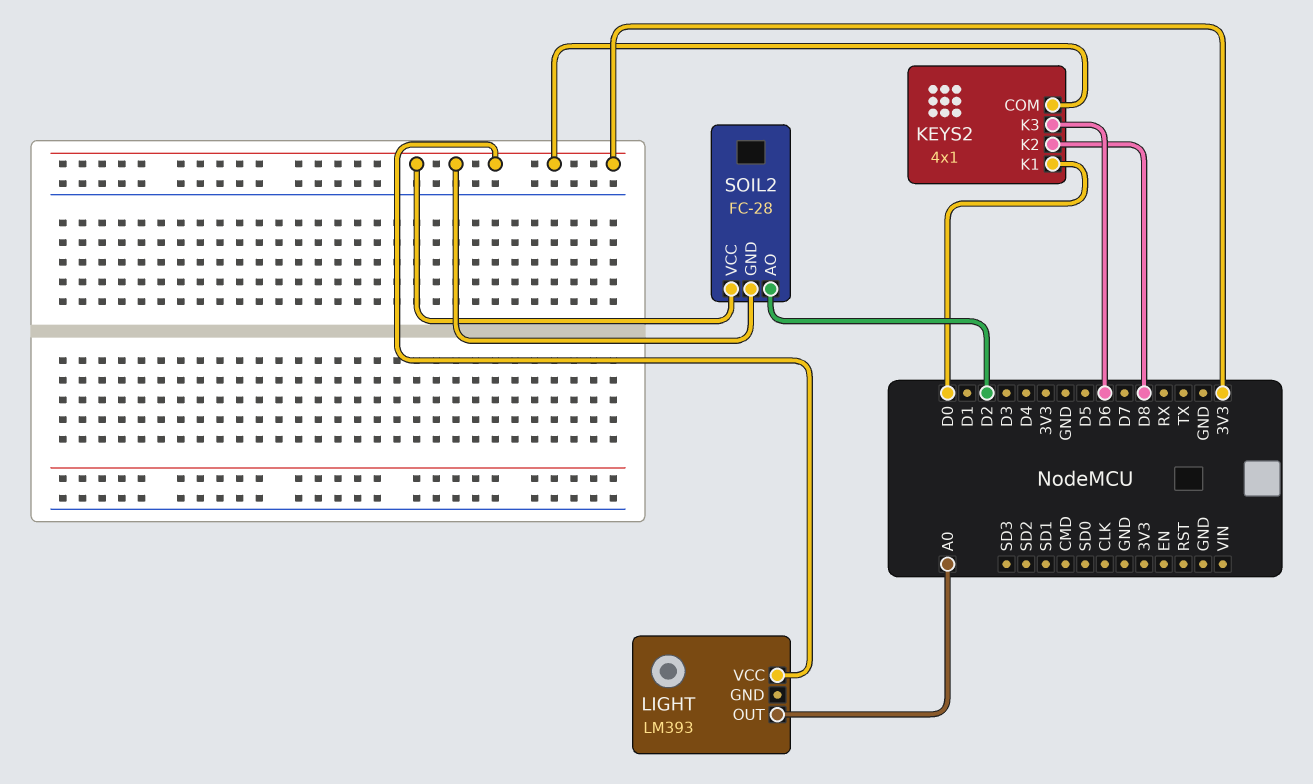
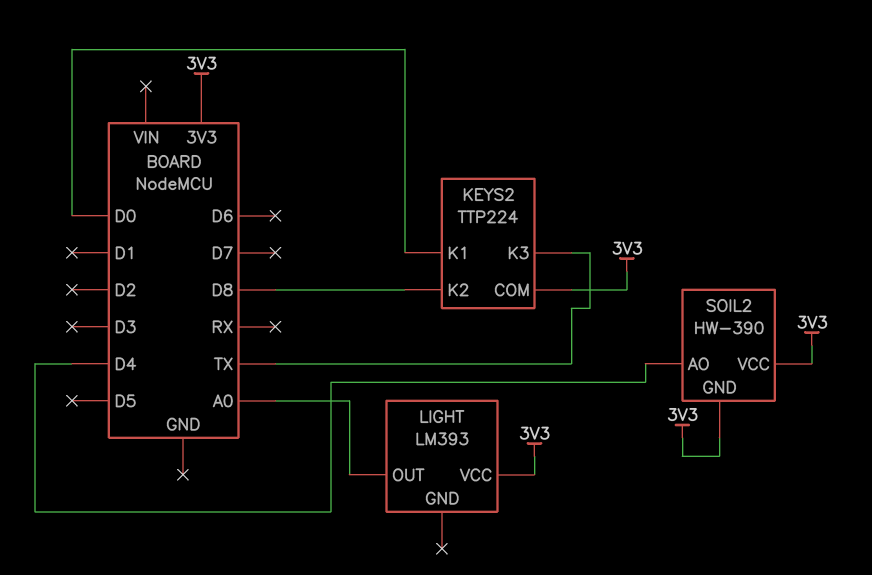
KEYS2: 4x1 -> TTP224
KEYS2 pin K3: D6 -> TX
SOIL2: FC-28 -> HW-390
SOIL2 pin AO: D2 -> D4

